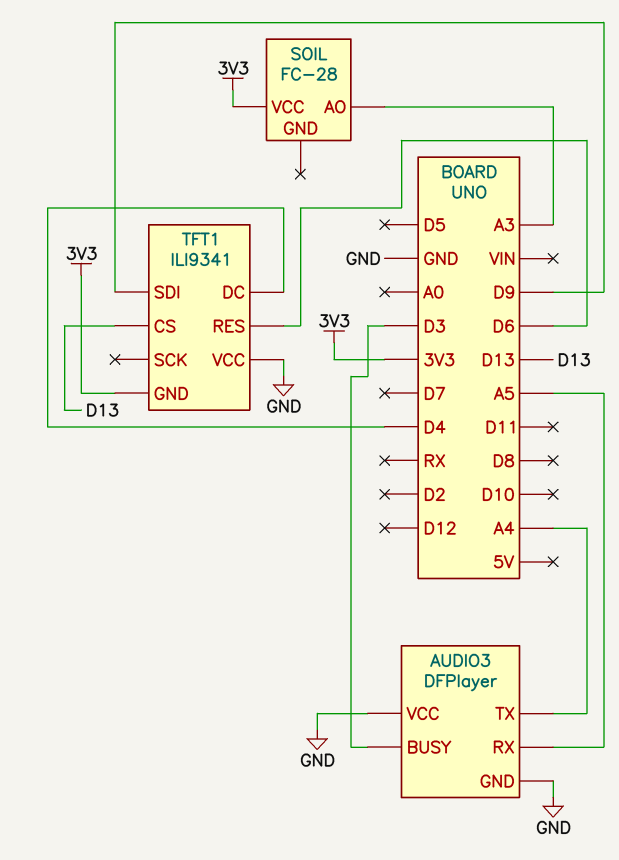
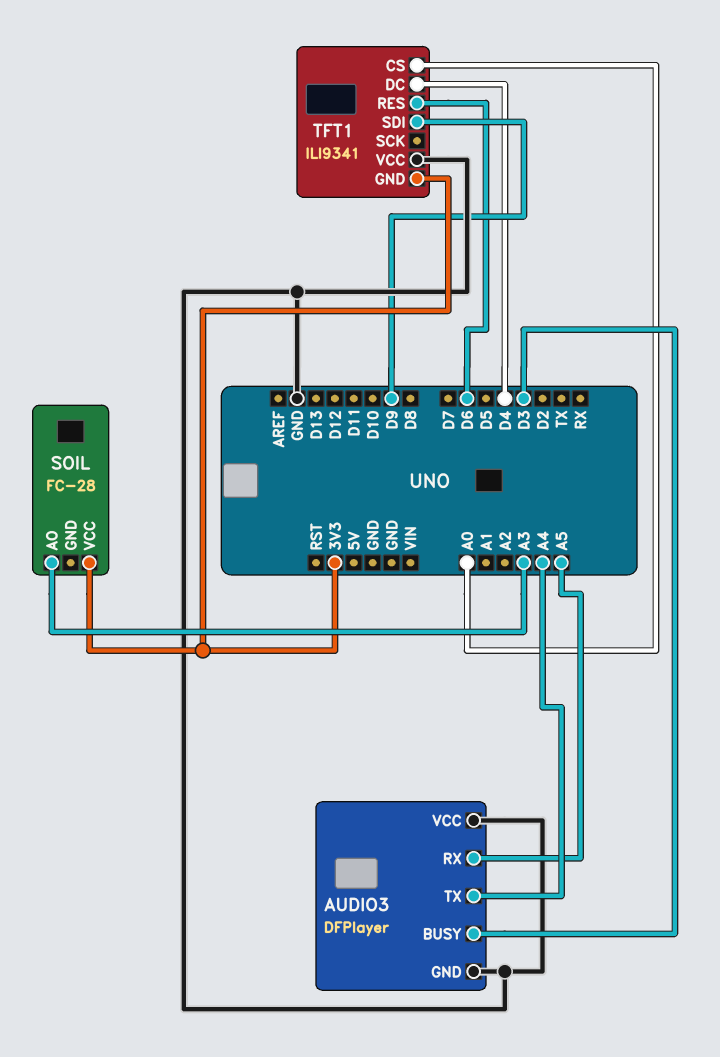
TFT1 pin CS: D13 -> A0

